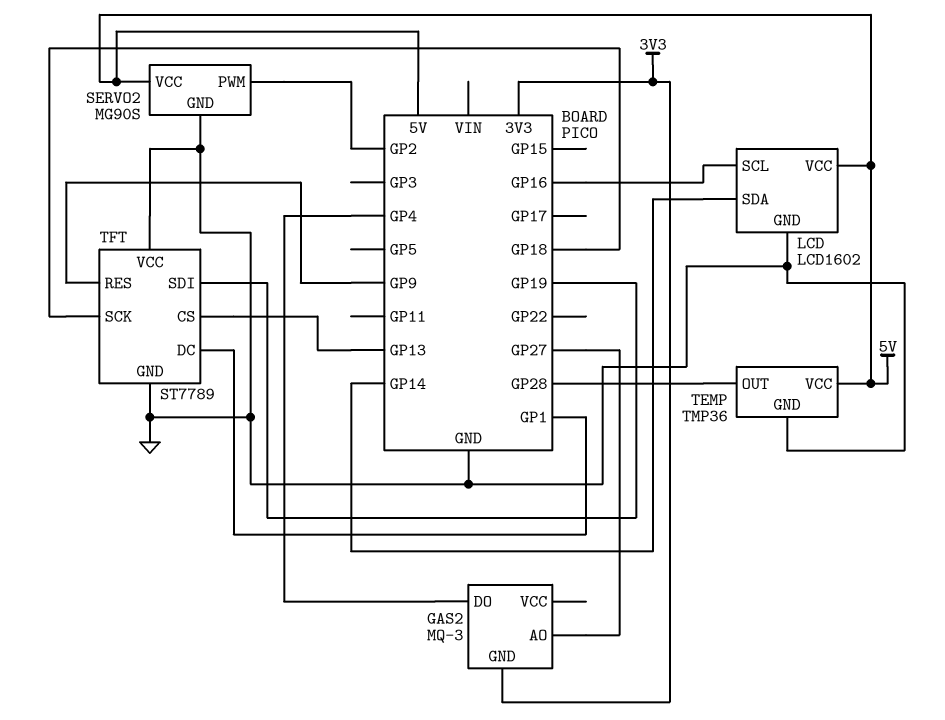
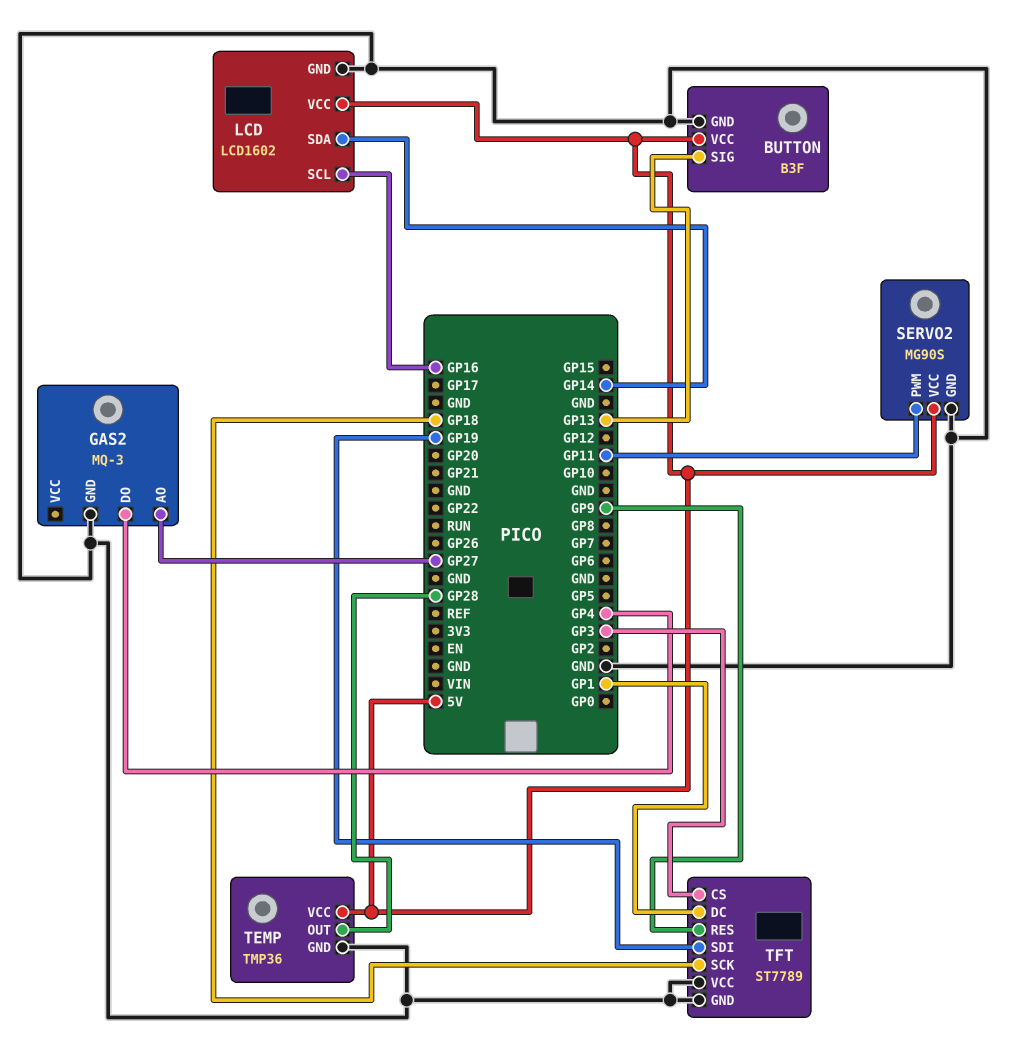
BUTTON: none -> B3F
BUTTON pin GND: none -> GND
BUTTON pin SIG: none -> GP13
BUTTON pin VCC: none -> 5V
GAS2 pin GND: 3V3 -> GND
SERVO2 pin PWM: GP2 -> GP11
TFT pin CS: GP13 -> GP3

